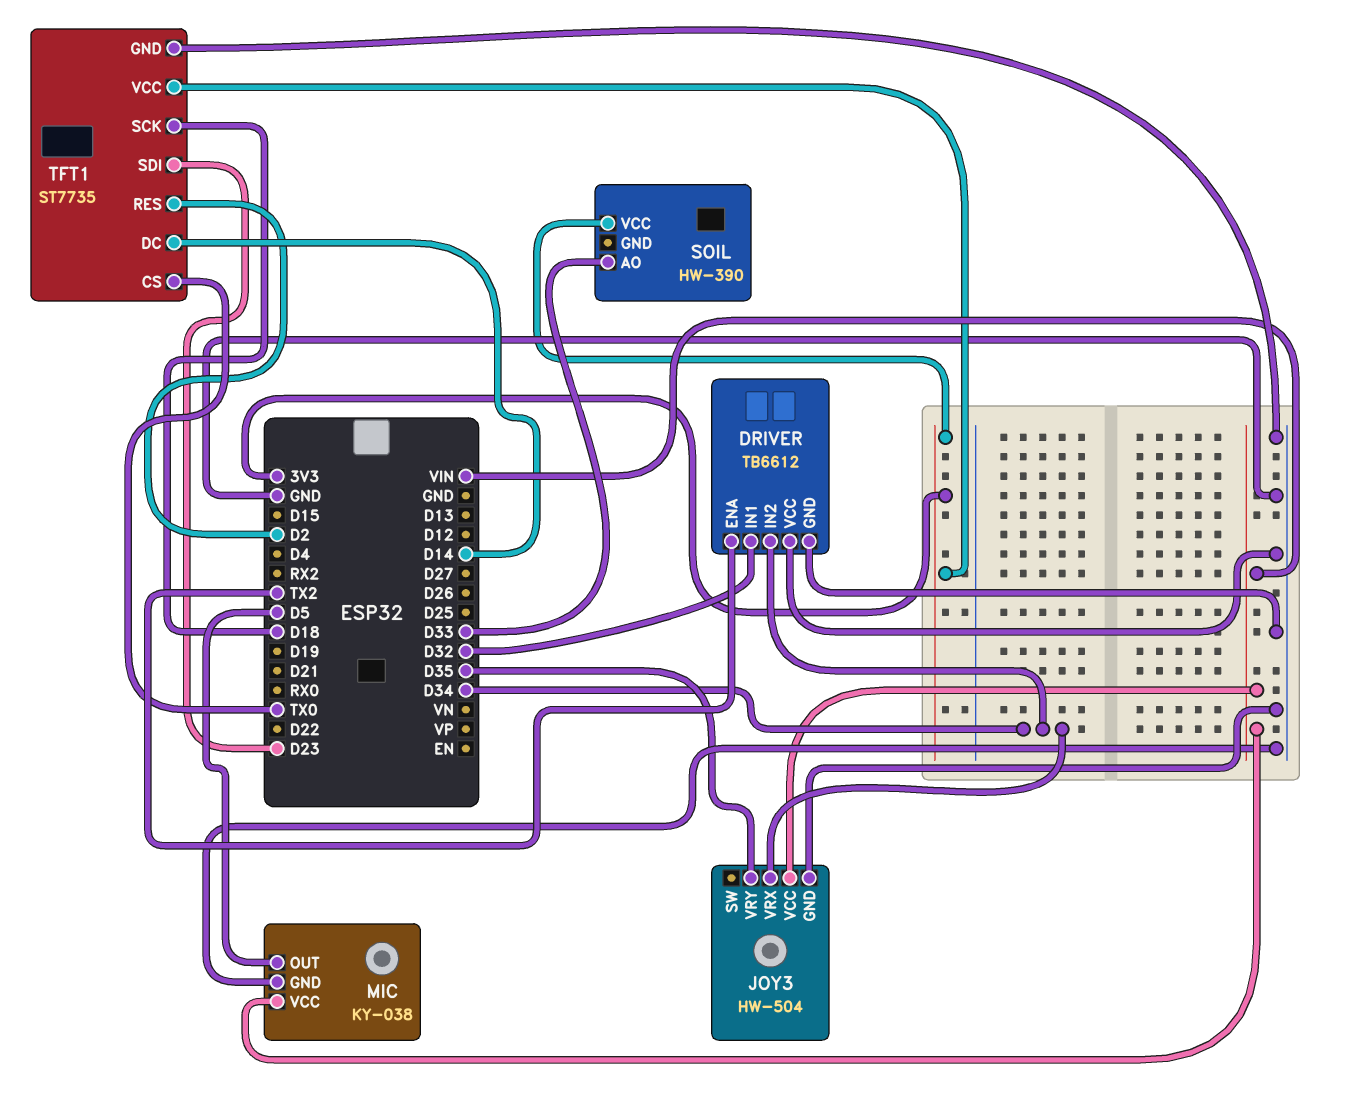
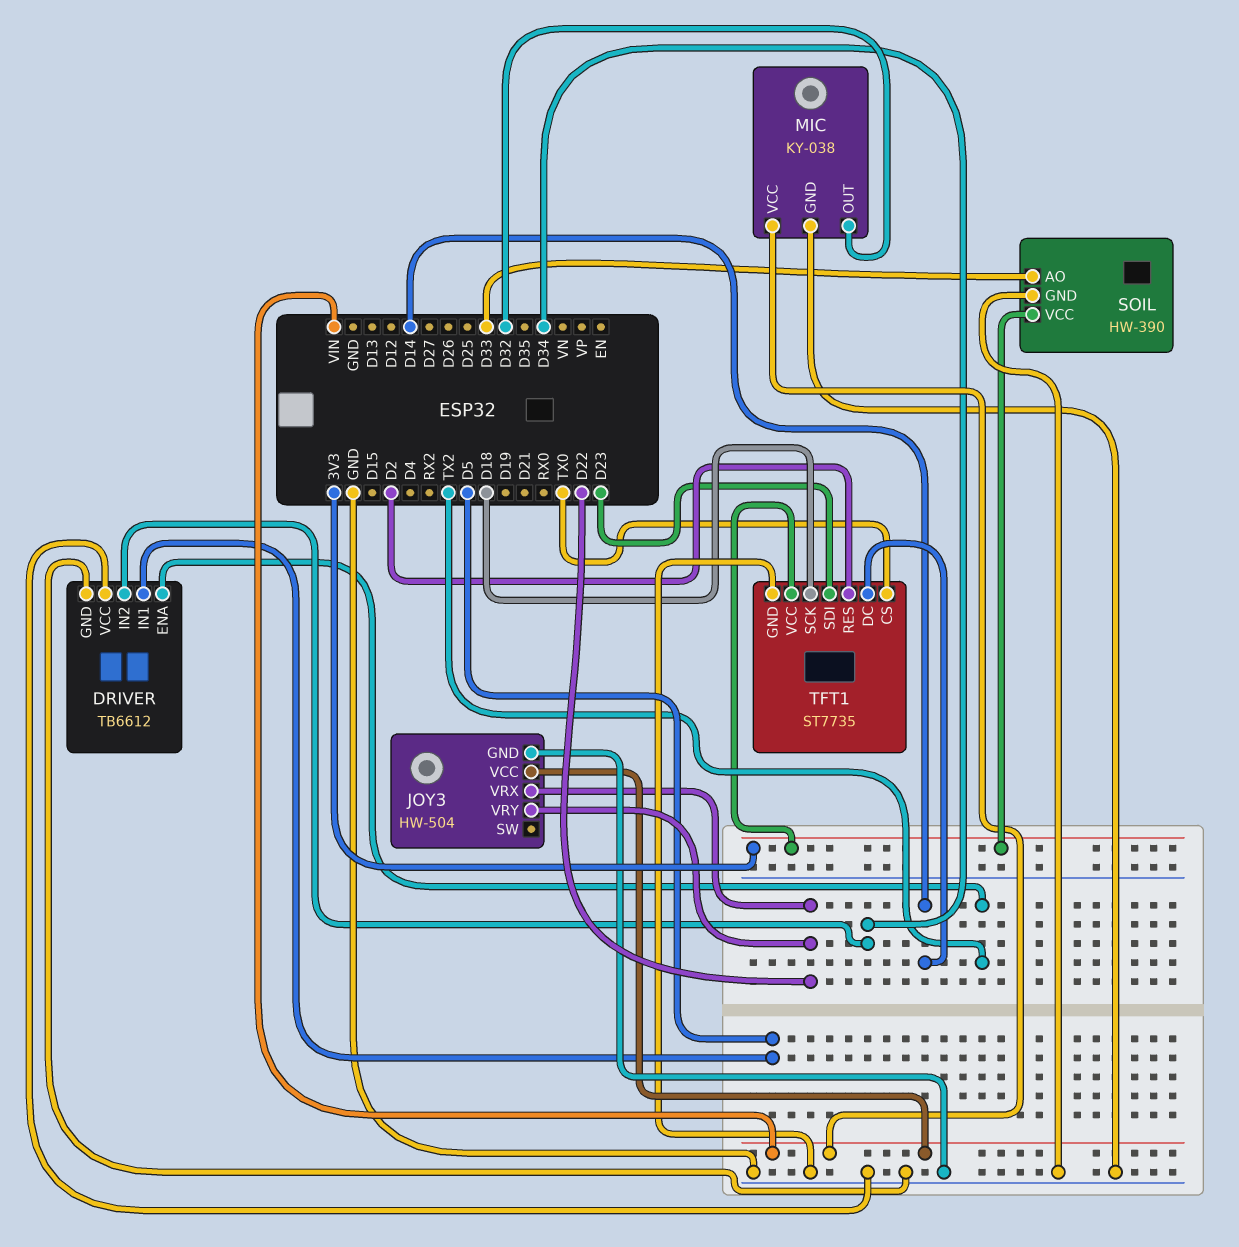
DRIVER pin IN1: D32 -> D5
JOY3 pin VRX: D34 -> D22
JOY3 pin VRY: D35 -> D22
MIC pin OUT: D5 -> D32
SOIL pin GND: none -> GND

